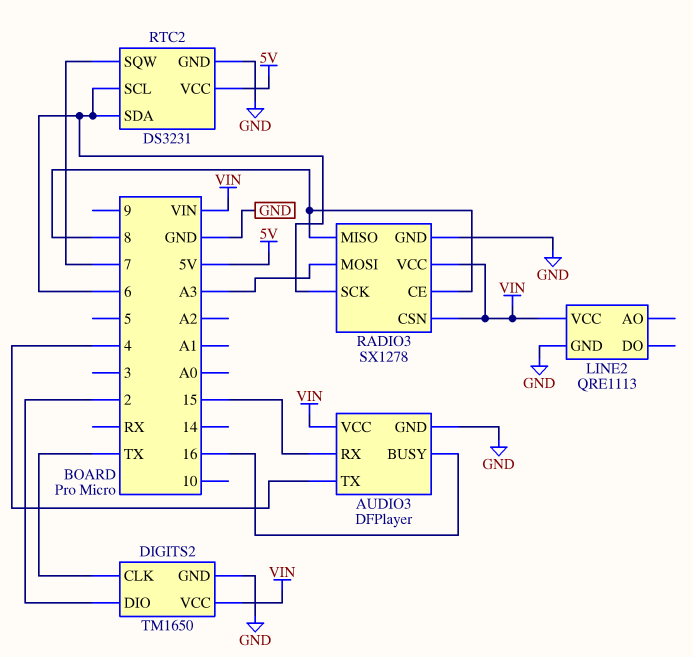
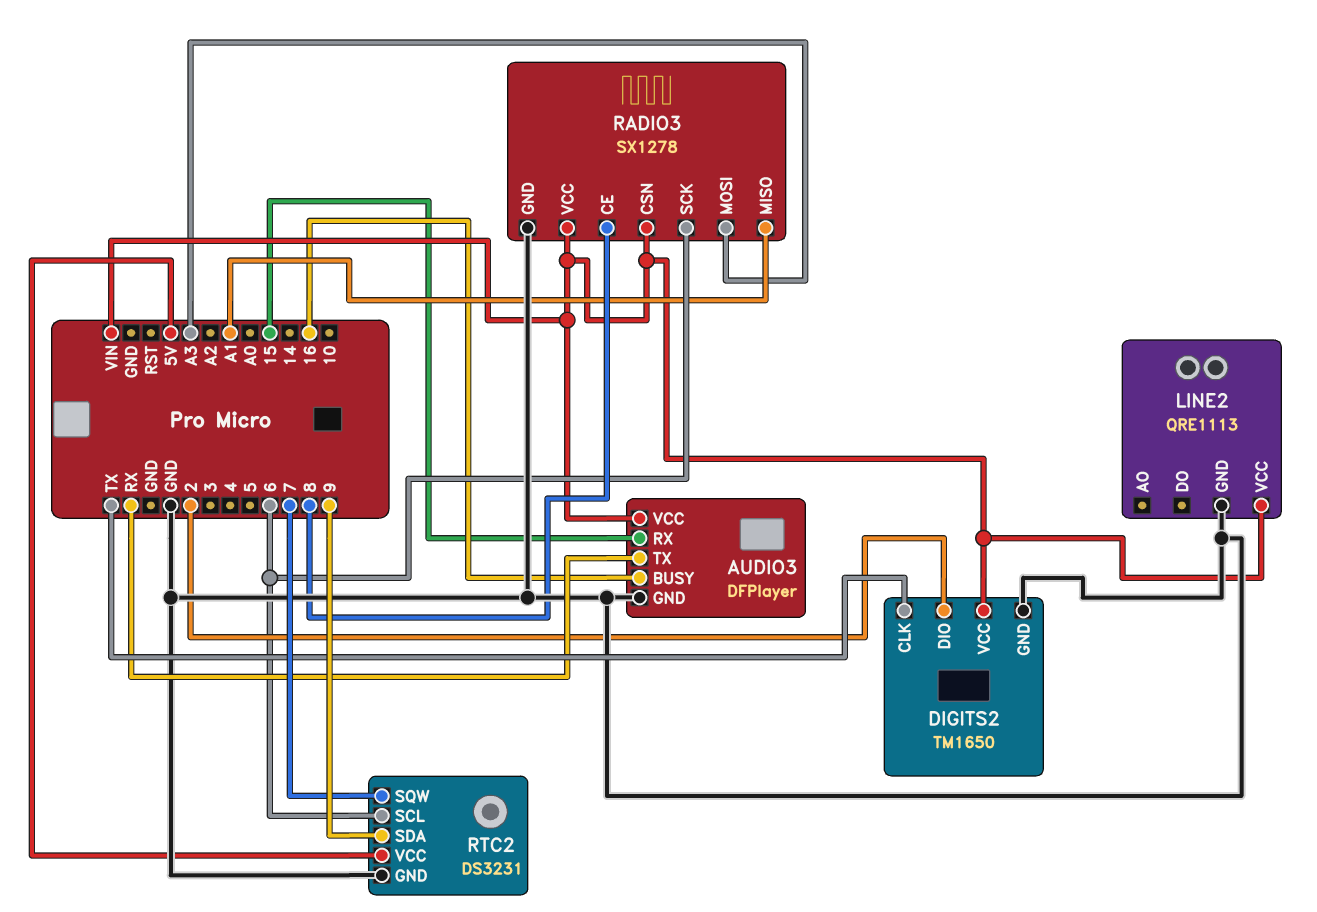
AUDIO3 pin TX: 4 -> RX
RADIO3 pin MISO: 8 -> A1
RTC2 pin SDA: 6 -> 9

